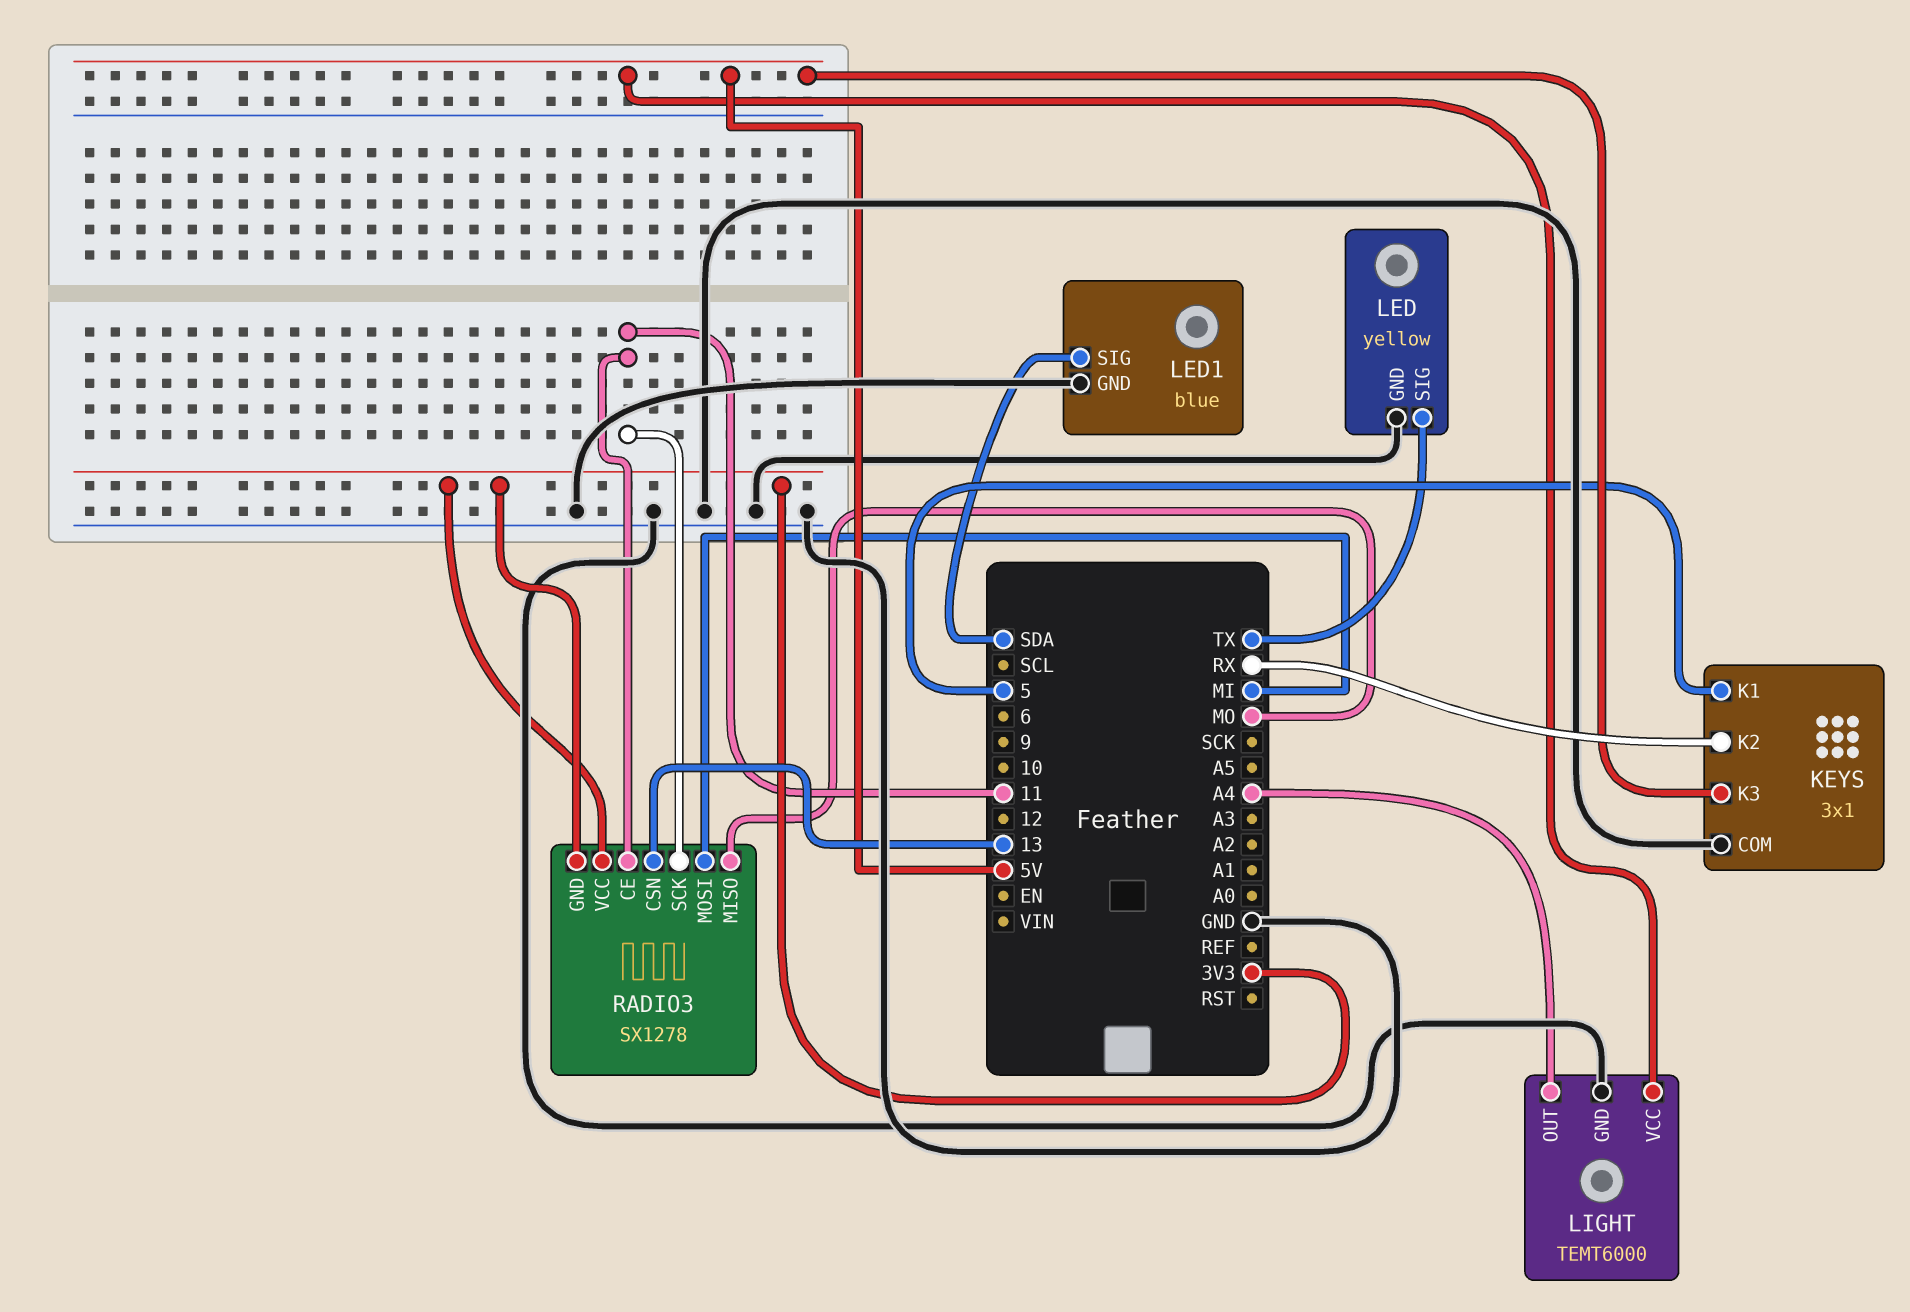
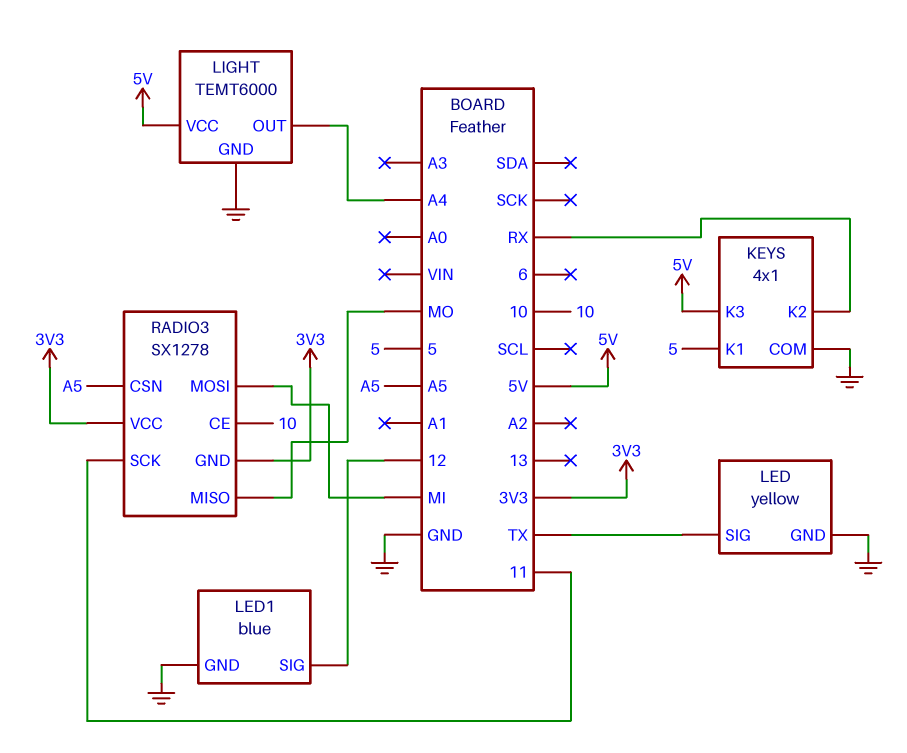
KEYS: 3x1 -> 4x1
LED1 pin SIG: SDA -> 12
RADIO3 pin CE: 11 -> 10
RADIO3 pin CSN: 13 -> A5

